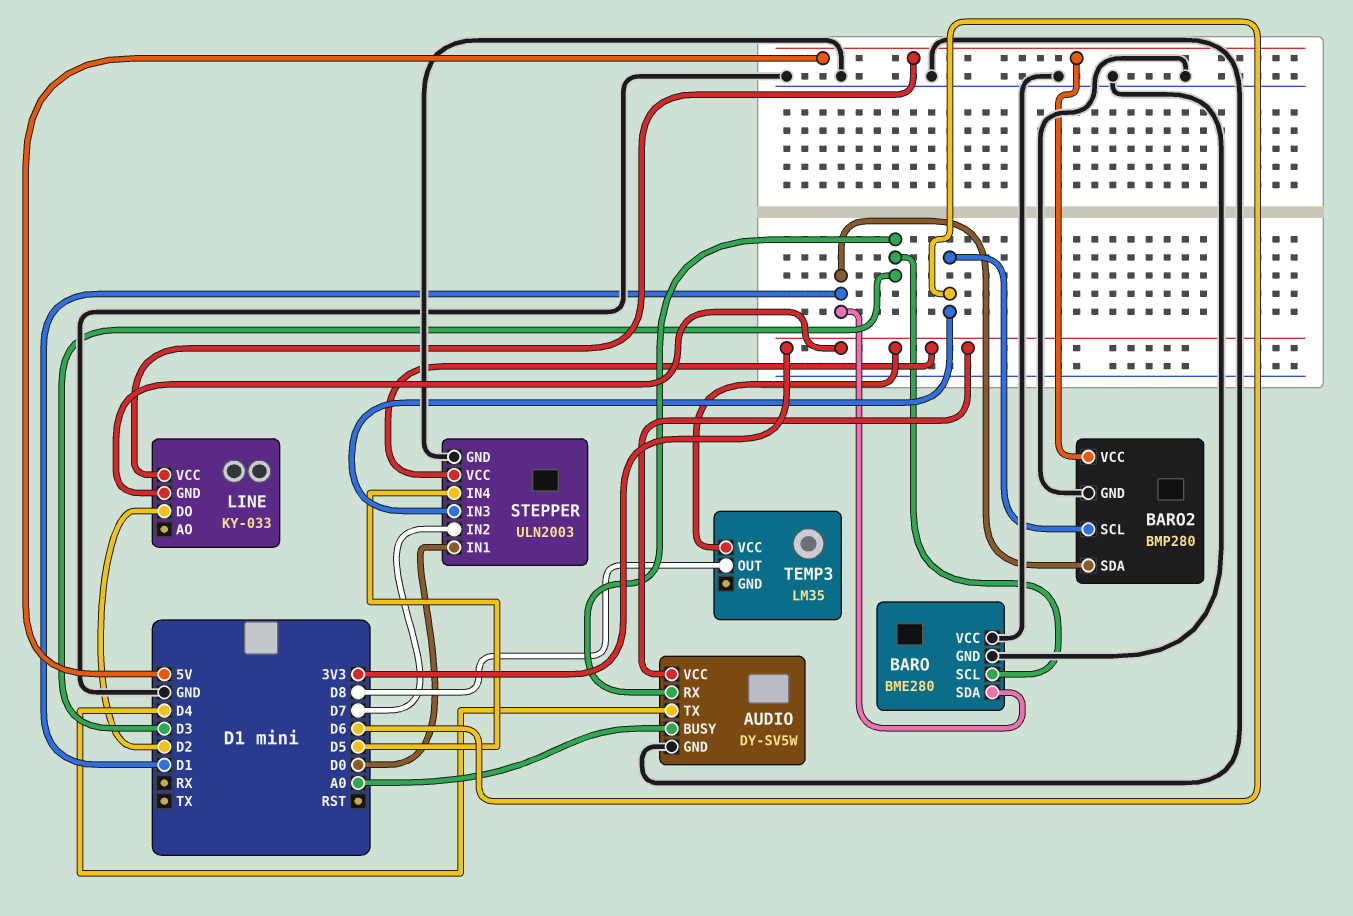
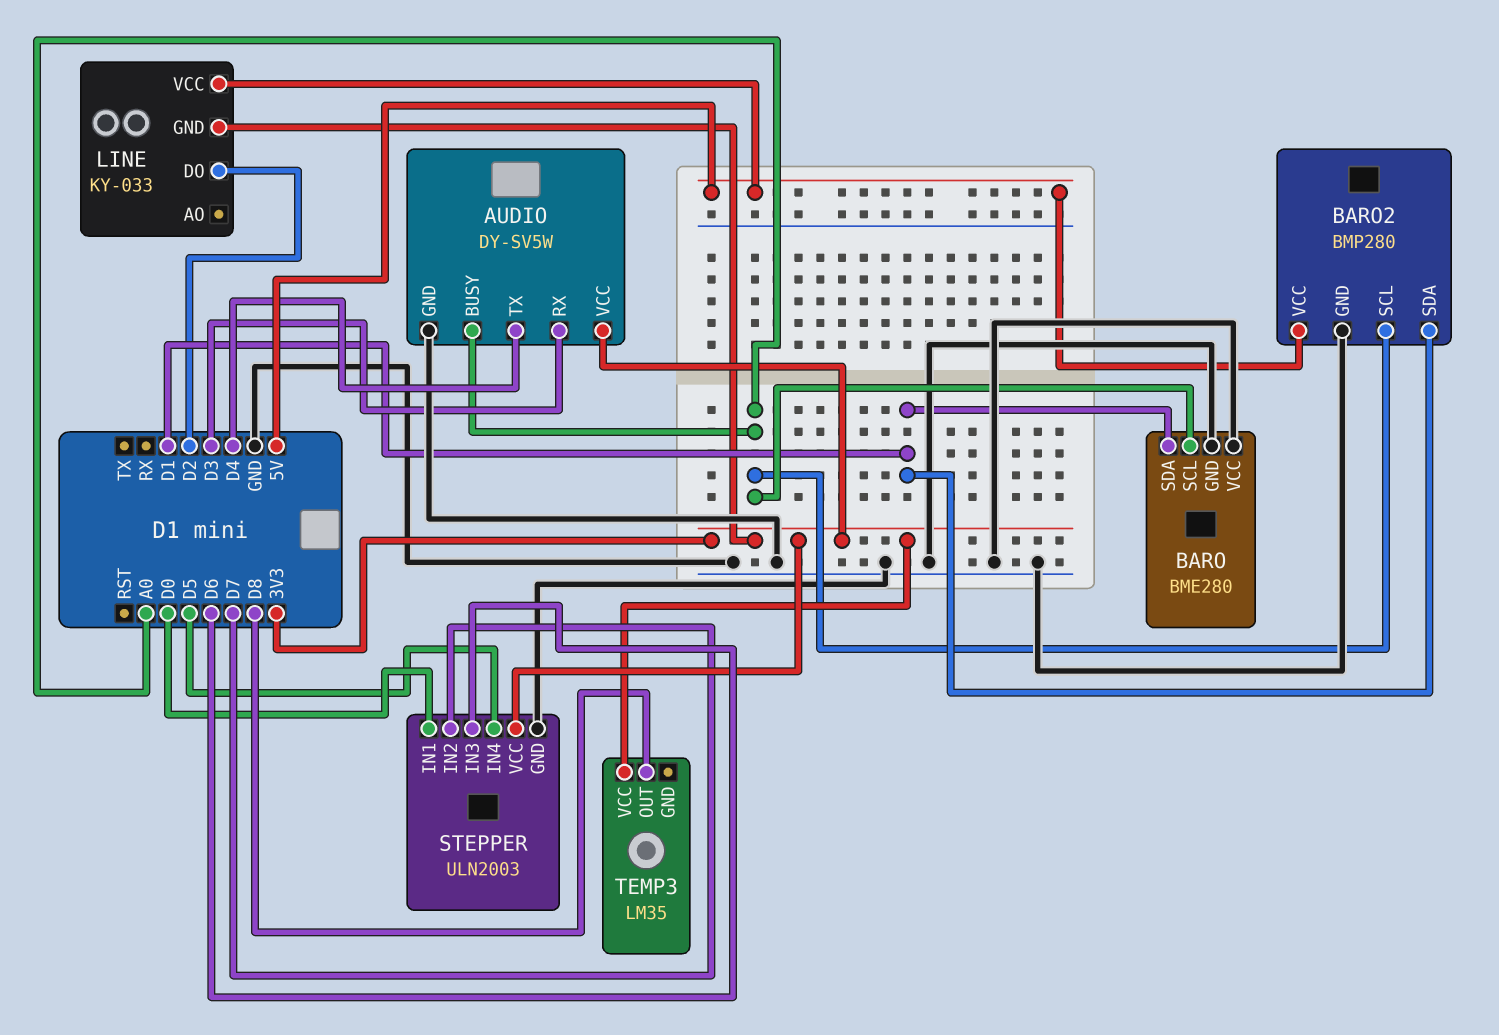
BARO pin SCL: D3 -> A0
BARO2 pin SCL: D6 -> A0

